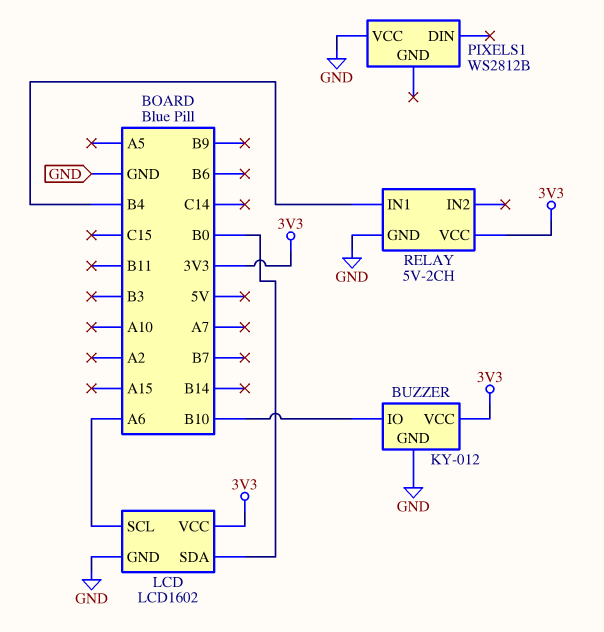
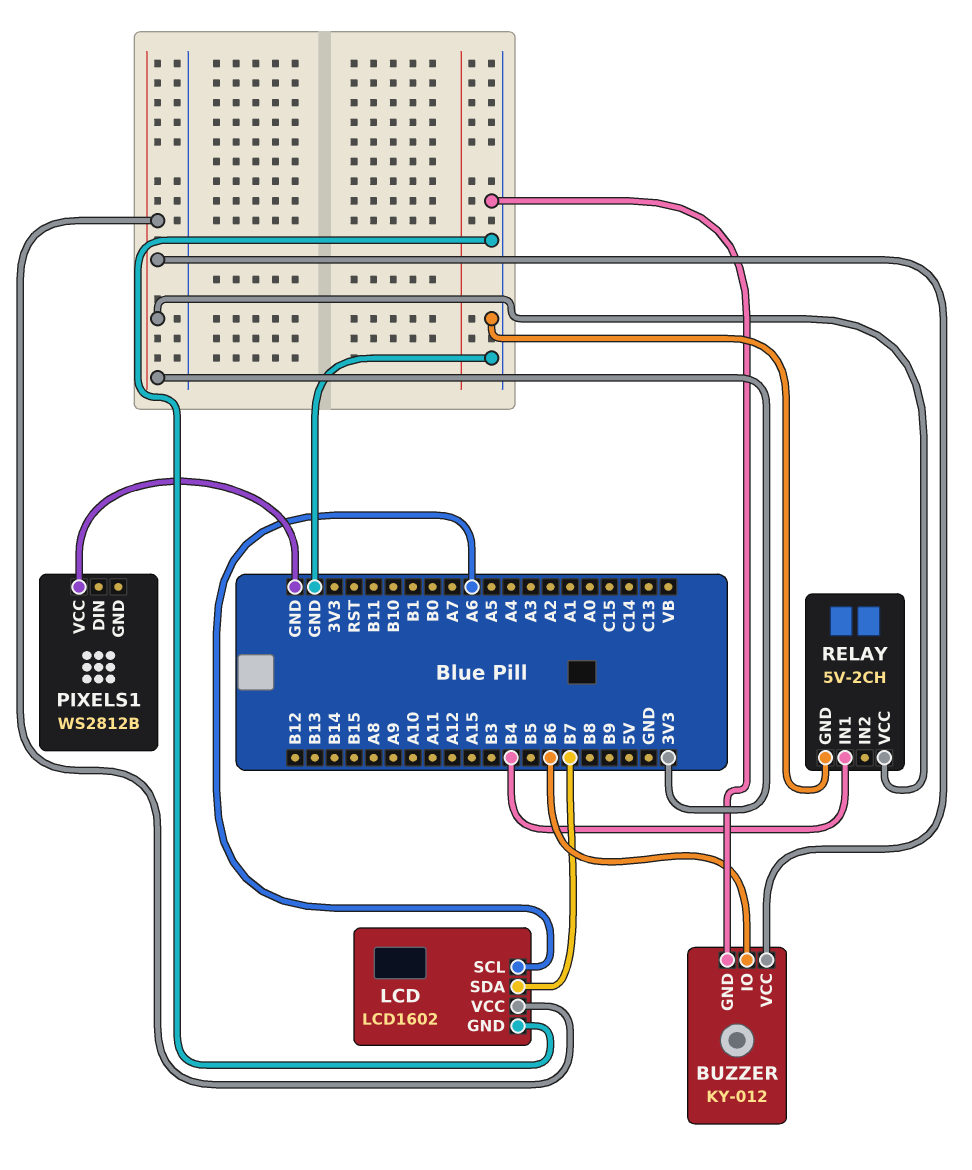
BUZZER pin IO: B10 -> B6
LCD pin SDA: B0 -> B7

